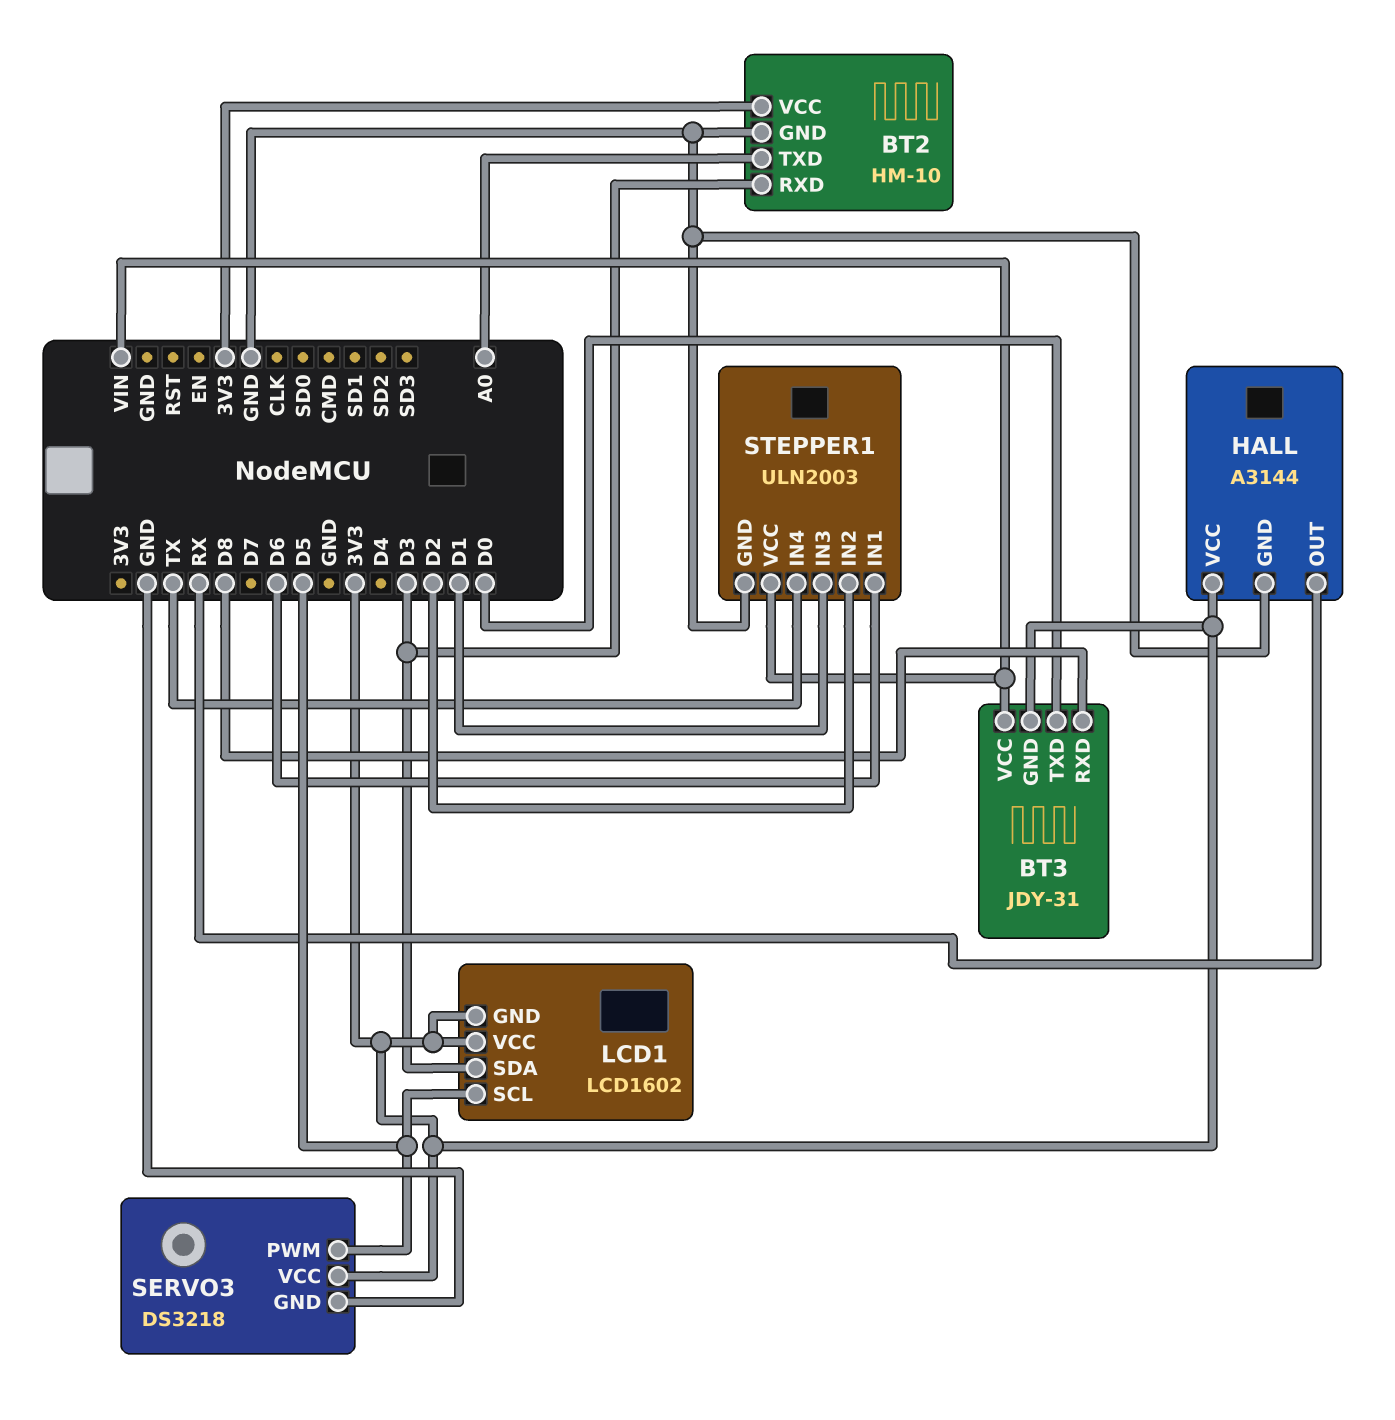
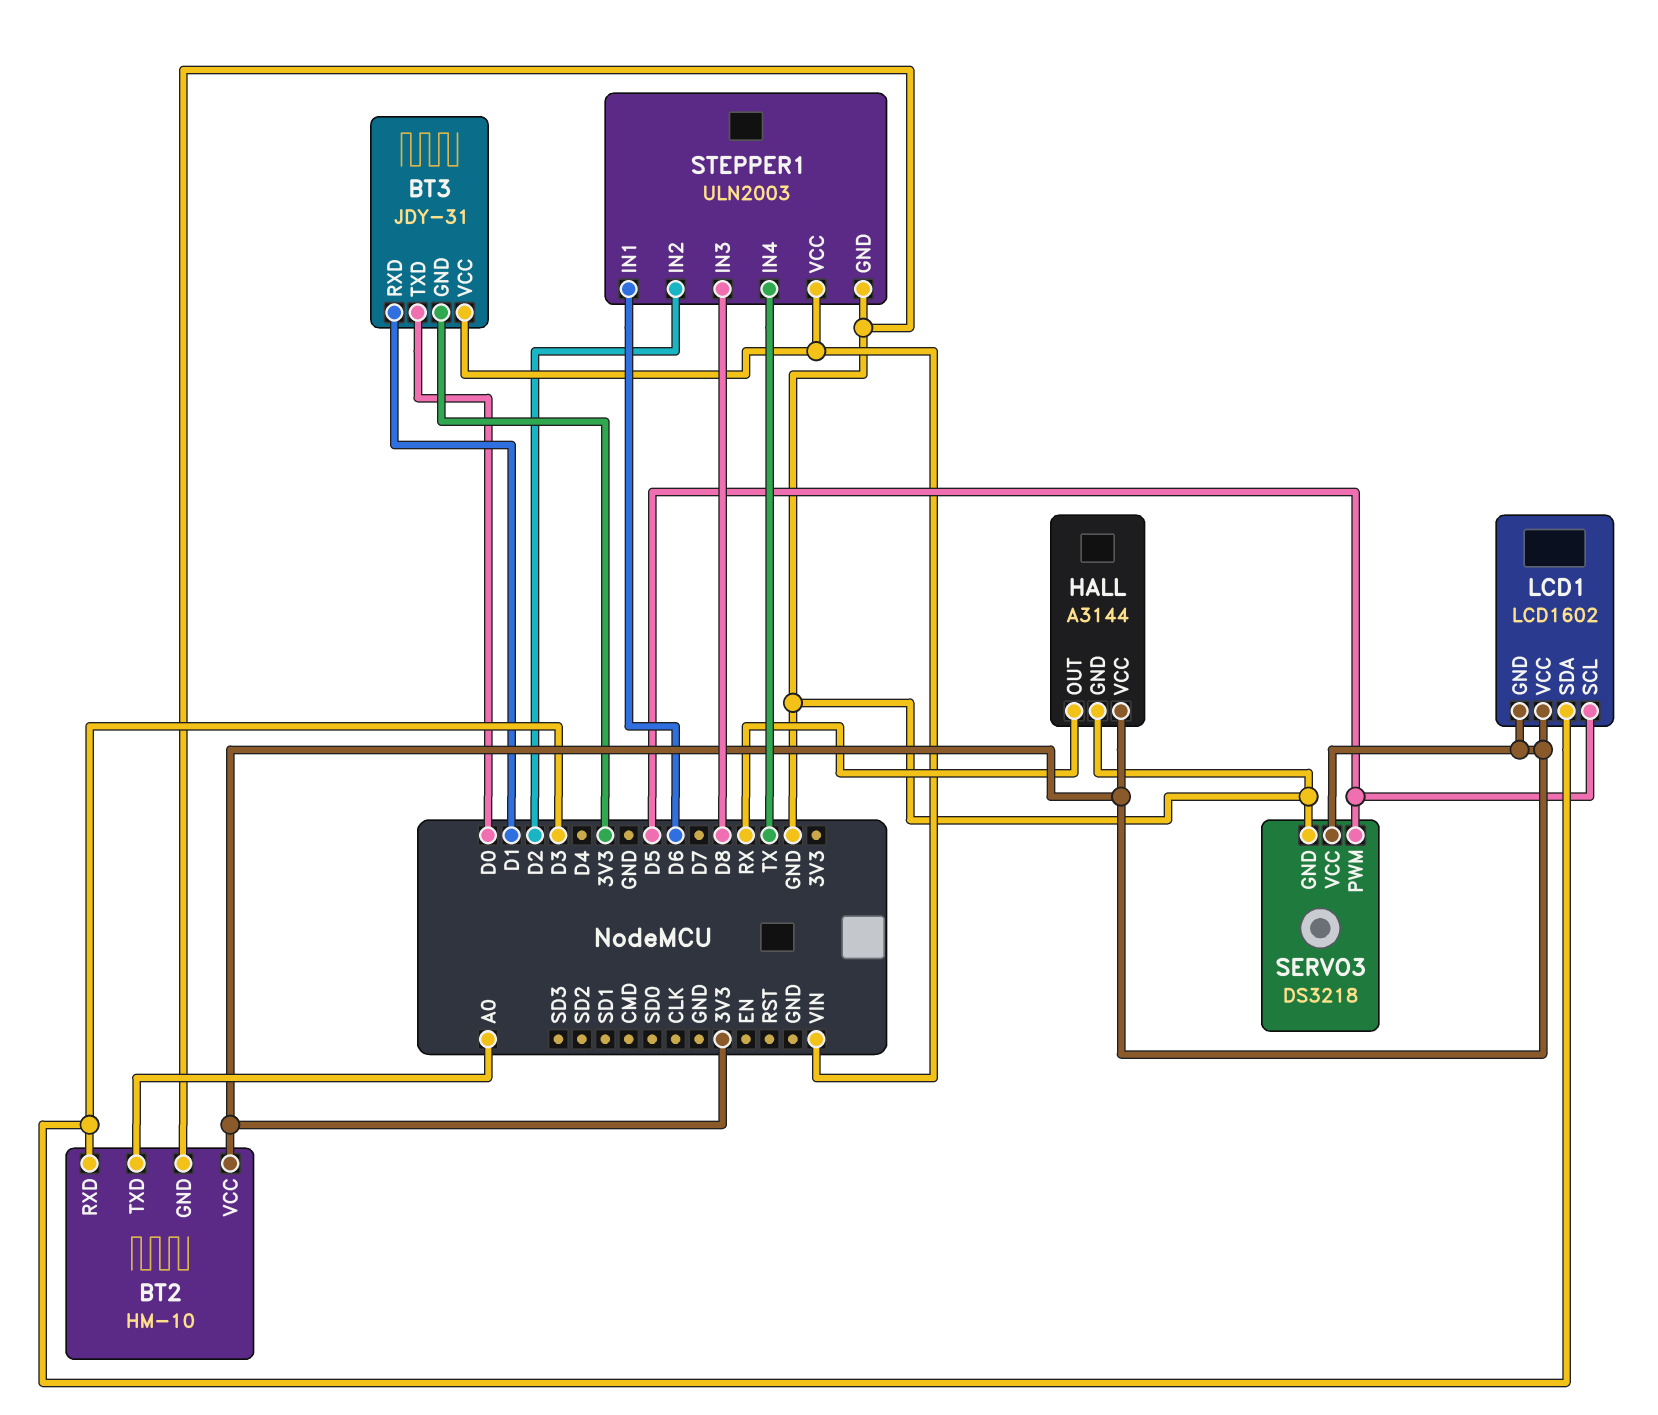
BT3 pin RXD: D8 -> D1
STEPPER1 pin IN3: D1 -> D8

